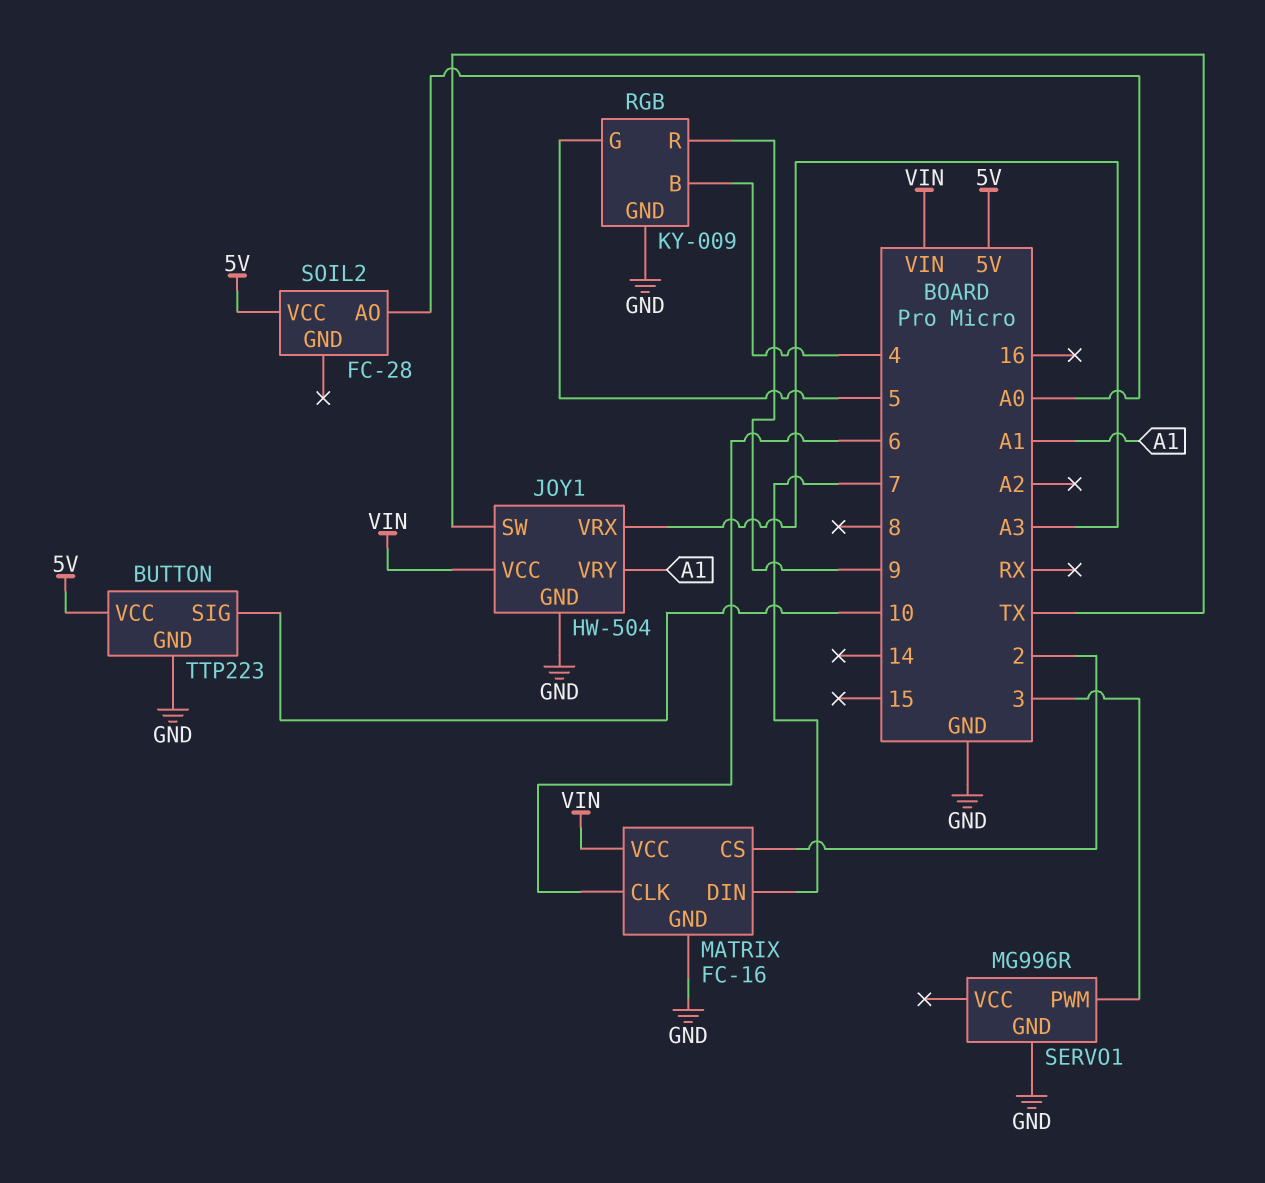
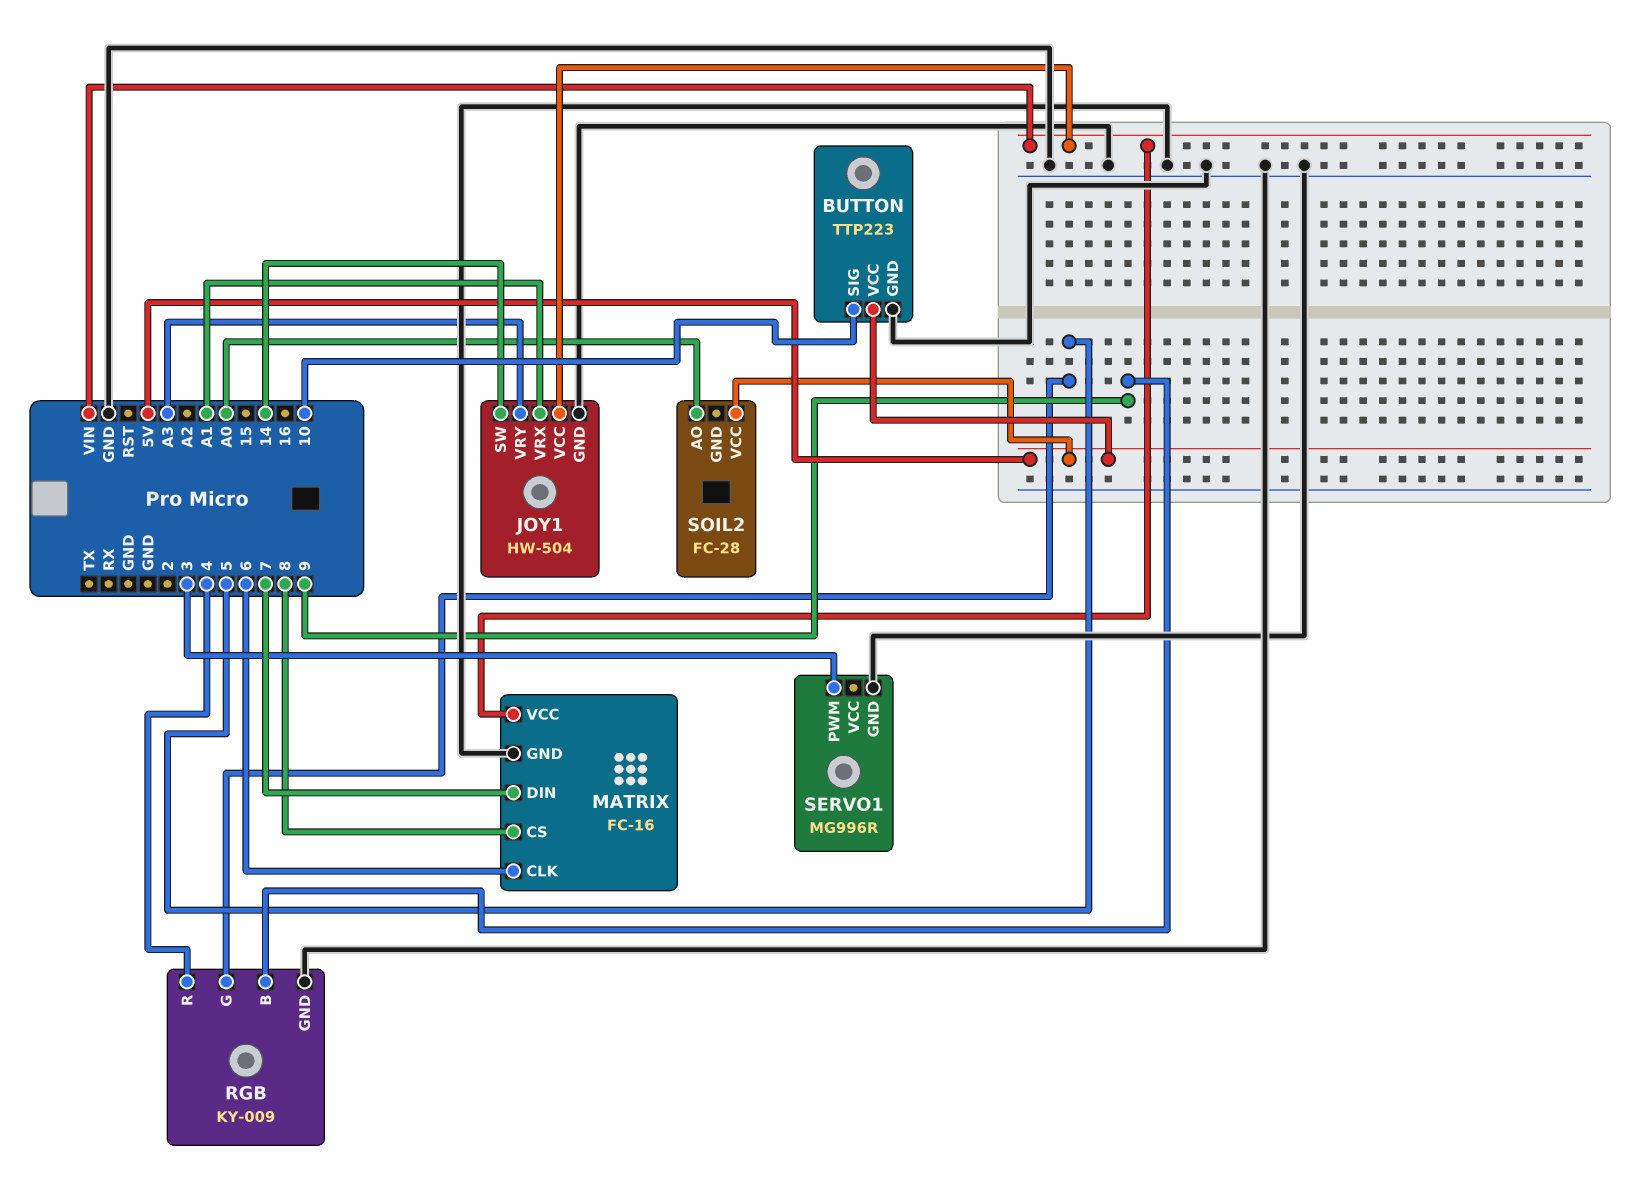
JOY1 pin SW: TX -> 14
JOY1 pin VRX: A3 -> A1
JOY1 pin VRY: A1 -> A3
MATRIX pin CS: 2 -> 8
RGB pin B: 4 -> 9
RGB pin R: 9 -> 4

